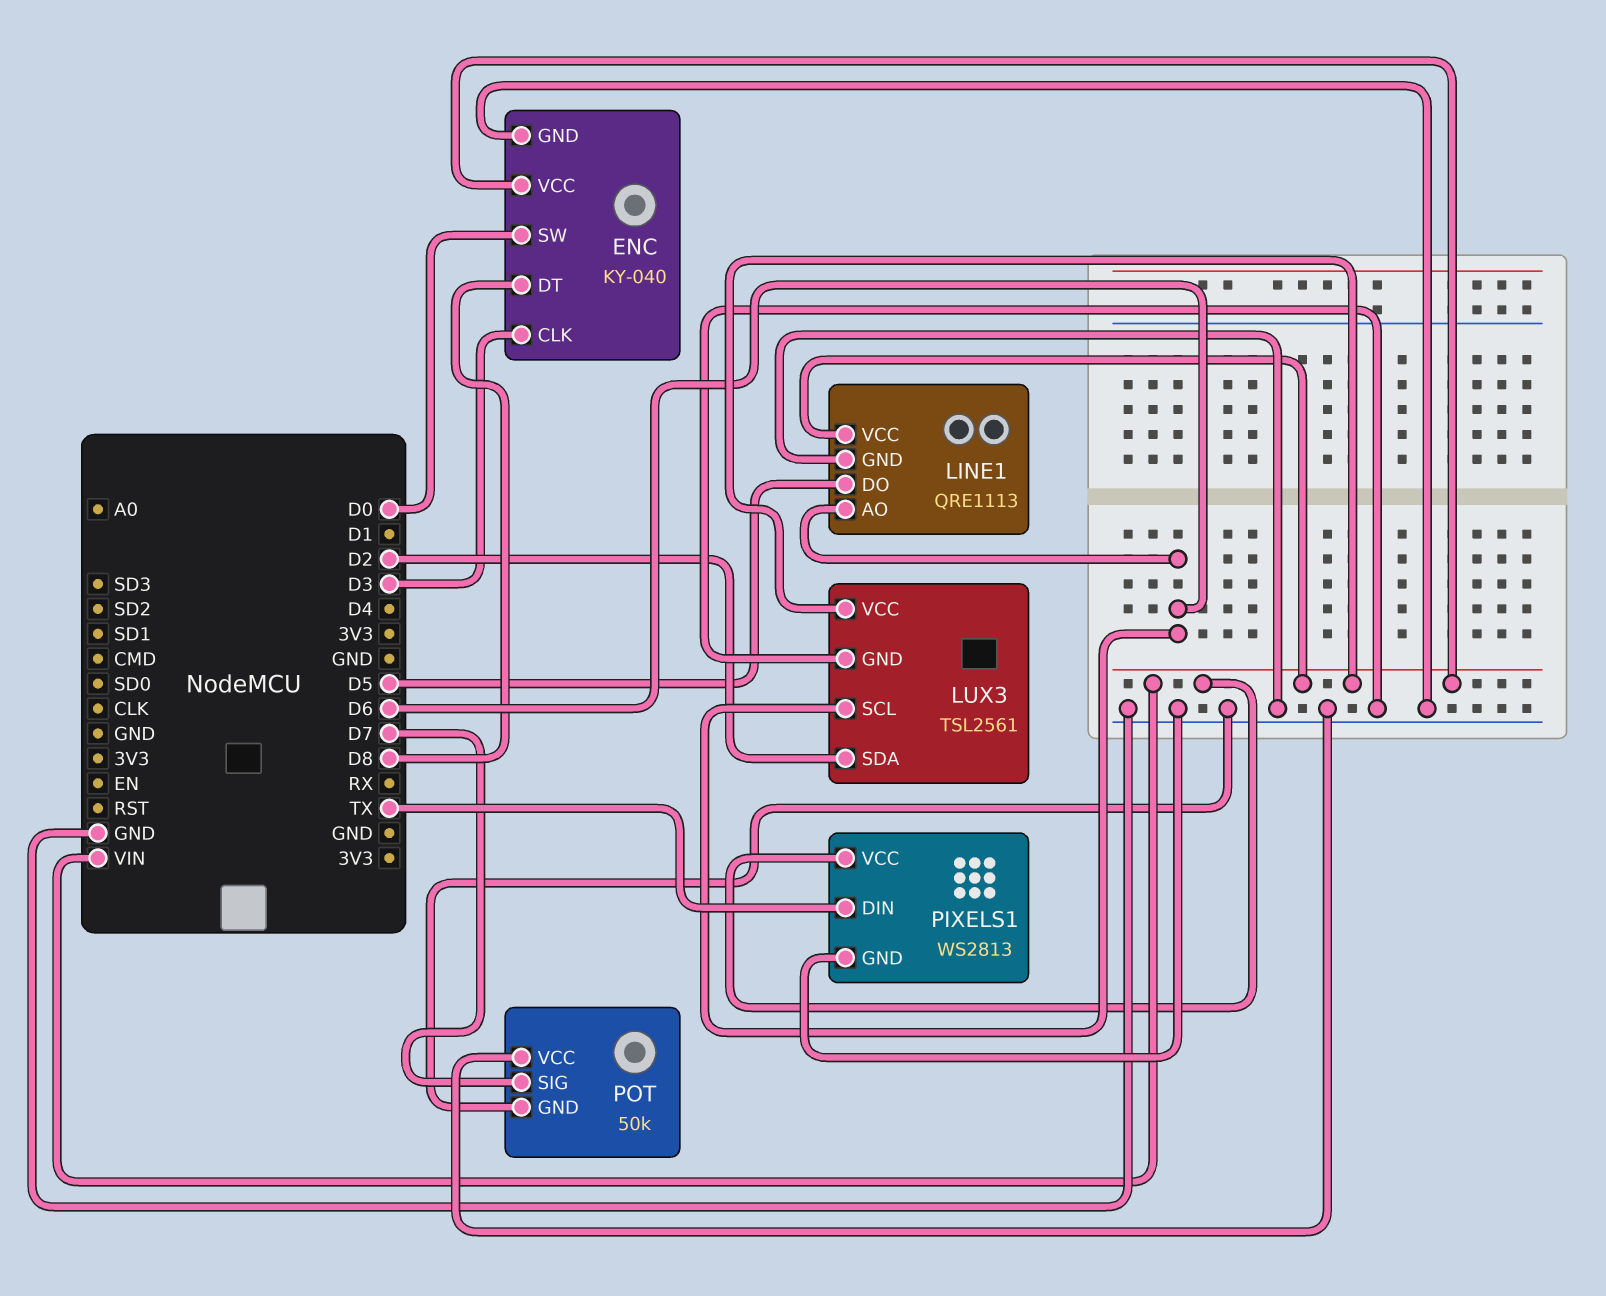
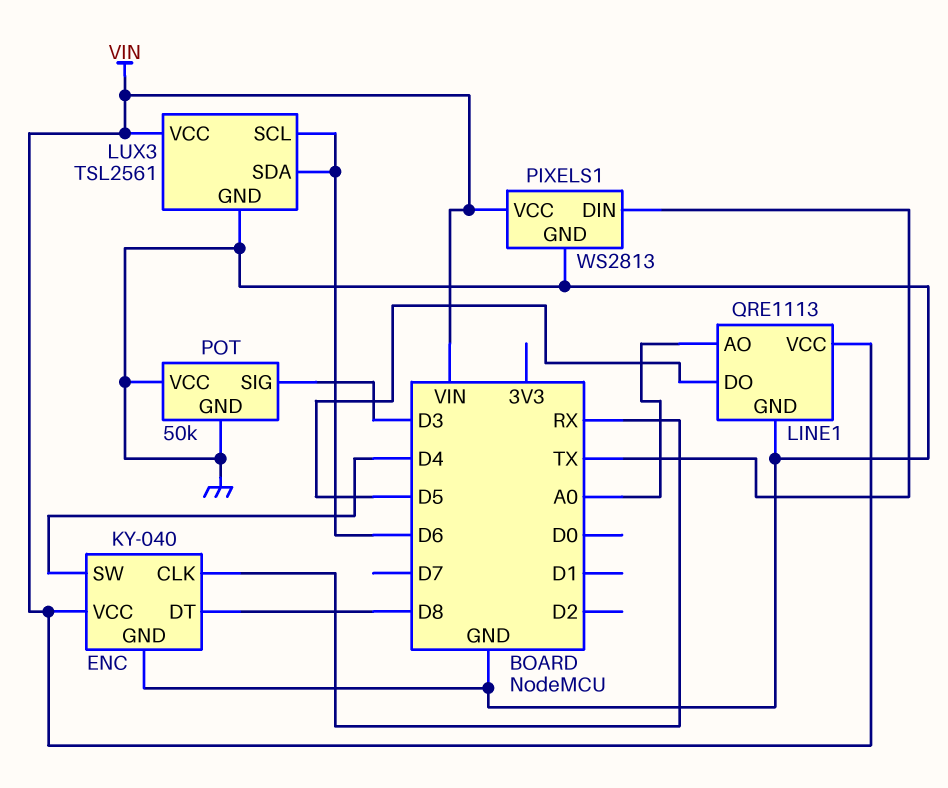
ENC pin CLK: D3 -> RX
ENC pin SW: D0 -> D4
LINE1 pin AO: D6 -> A0
LUX3 pin SDA: D2 -> D6
POT pin SIG: D7 -> D3

